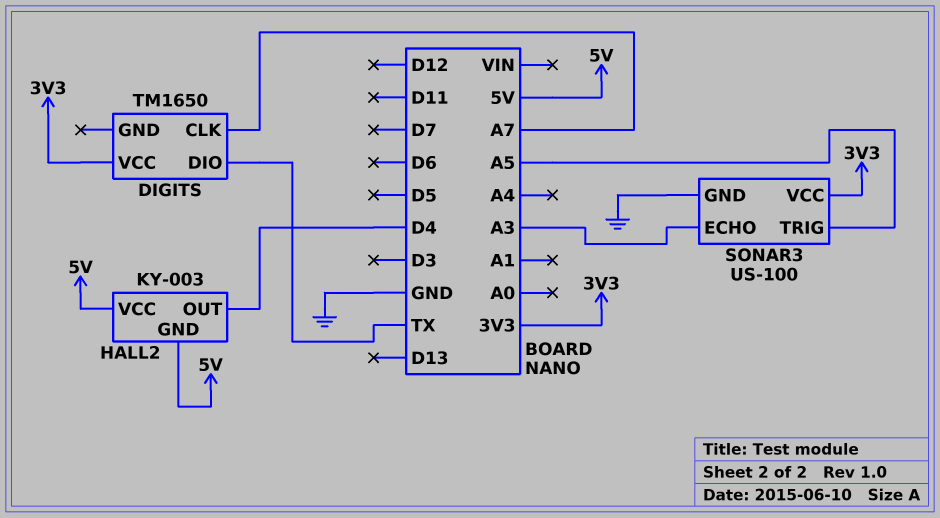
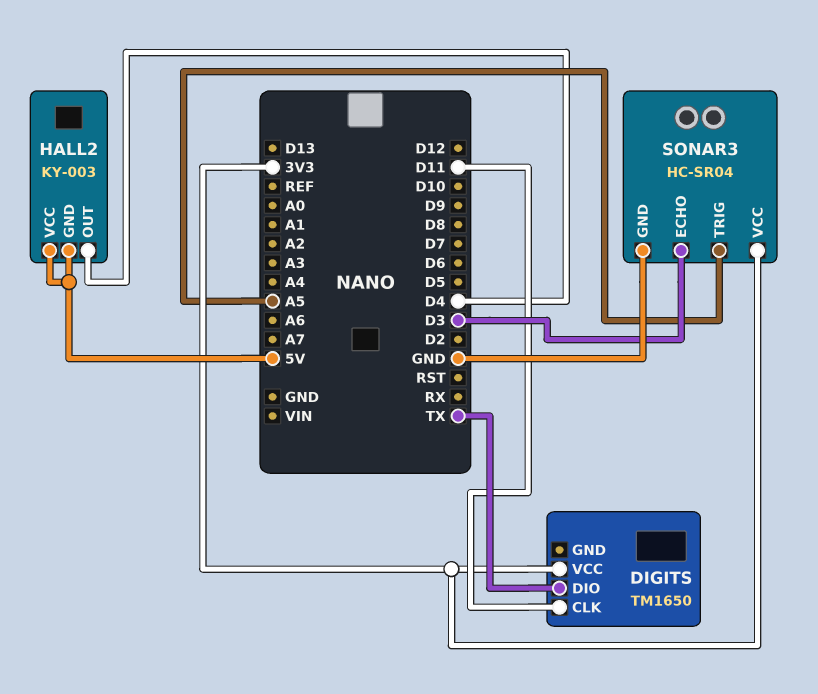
DIGITS pin CLK: A7 -> D11
SONAR3: US-100 -> HC-SR04
SONAR3 pin ECHO: A3 -> D3

